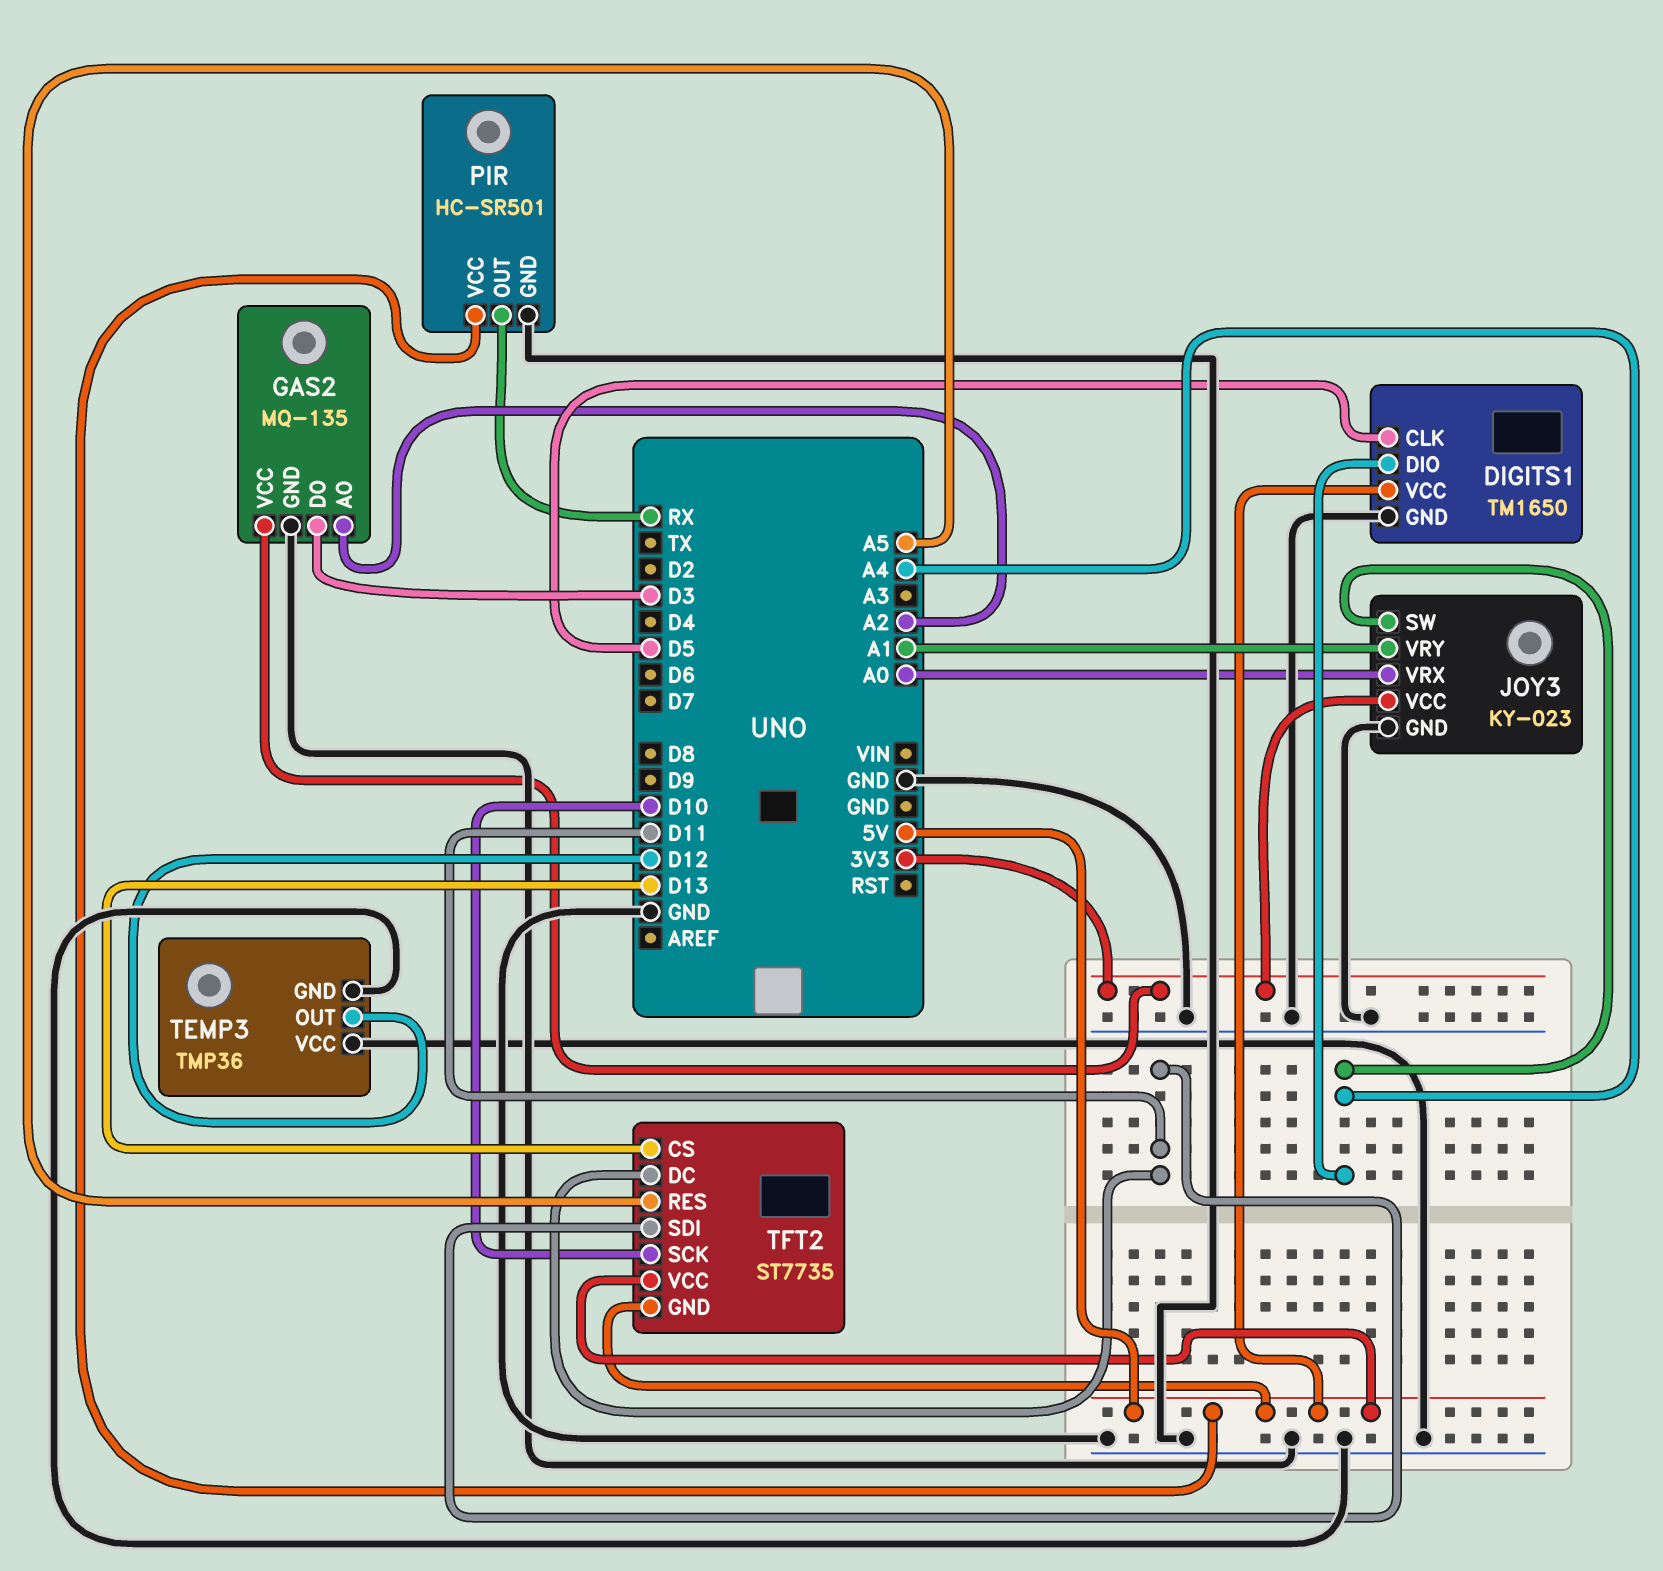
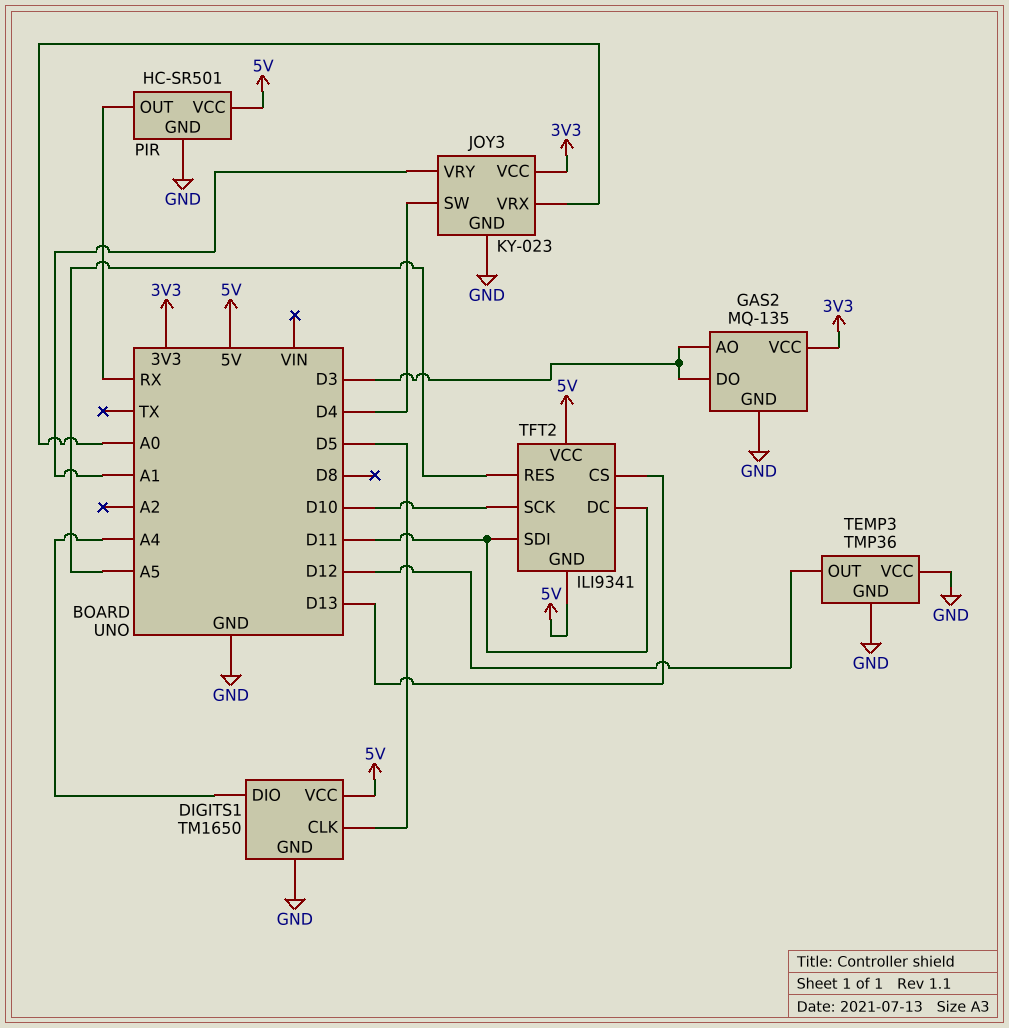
GAS2 pin AO: A2 -> D3
JOY3 pin SW: A4 -> D4
TFT2: ST7735 -> ILI9341

